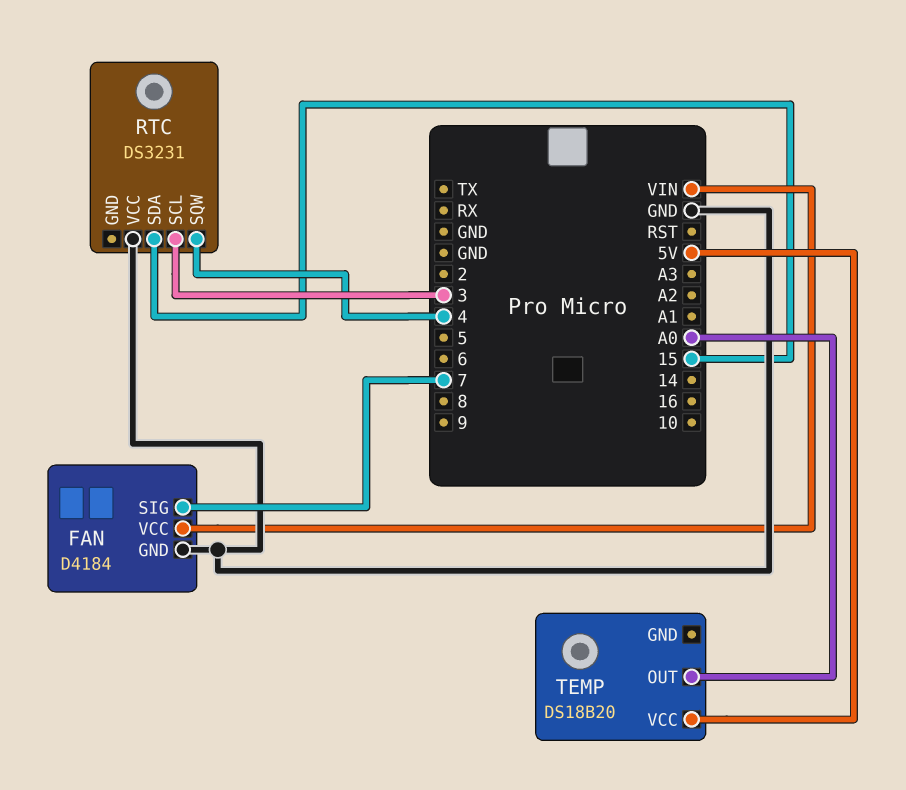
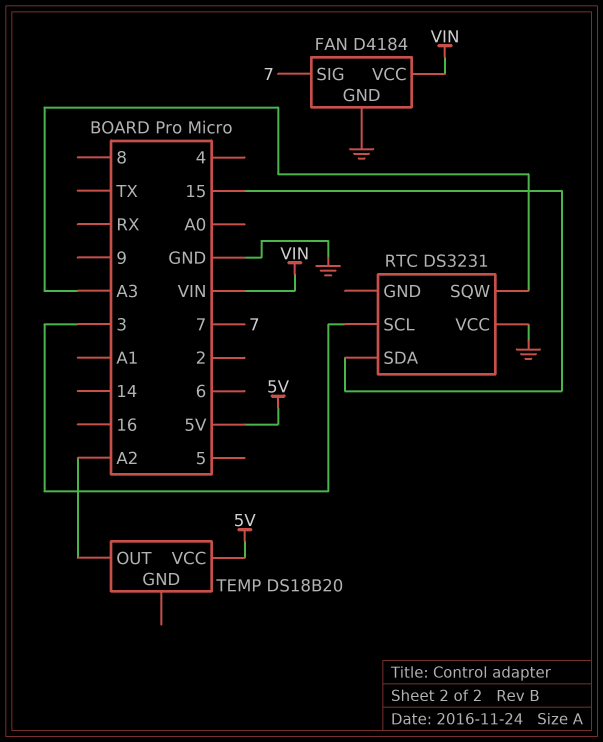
RTC pin SQW: 4 -> A3
TEMP pin OUT: A0 -> A2

